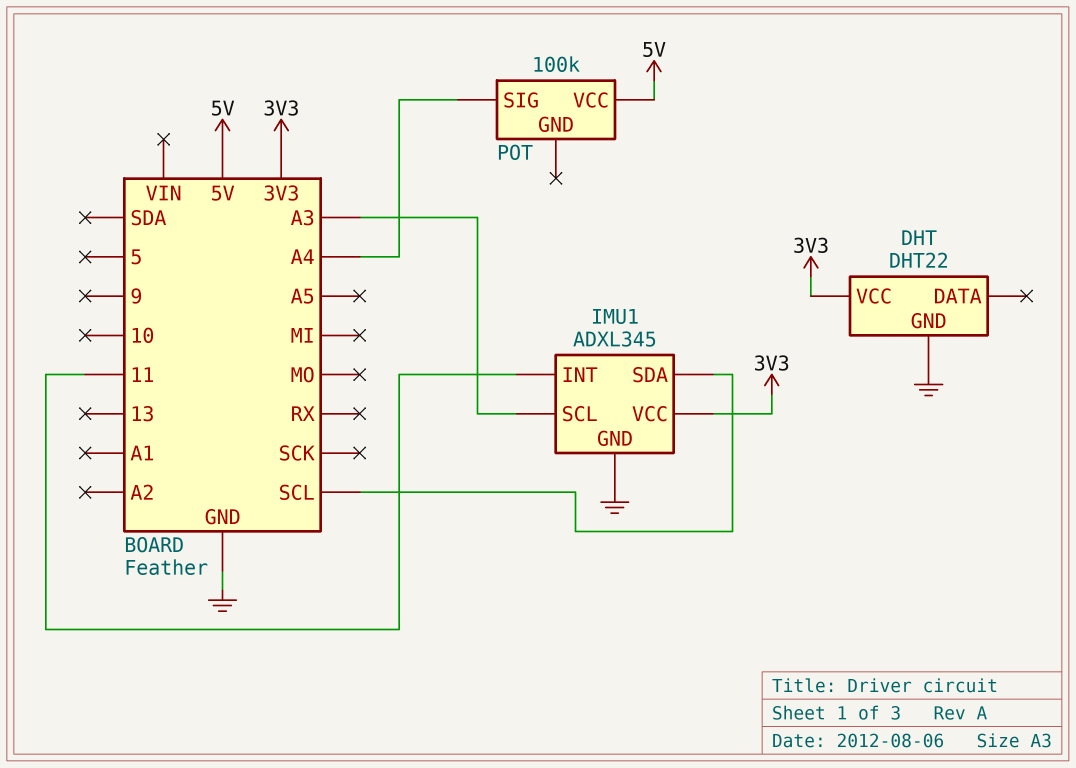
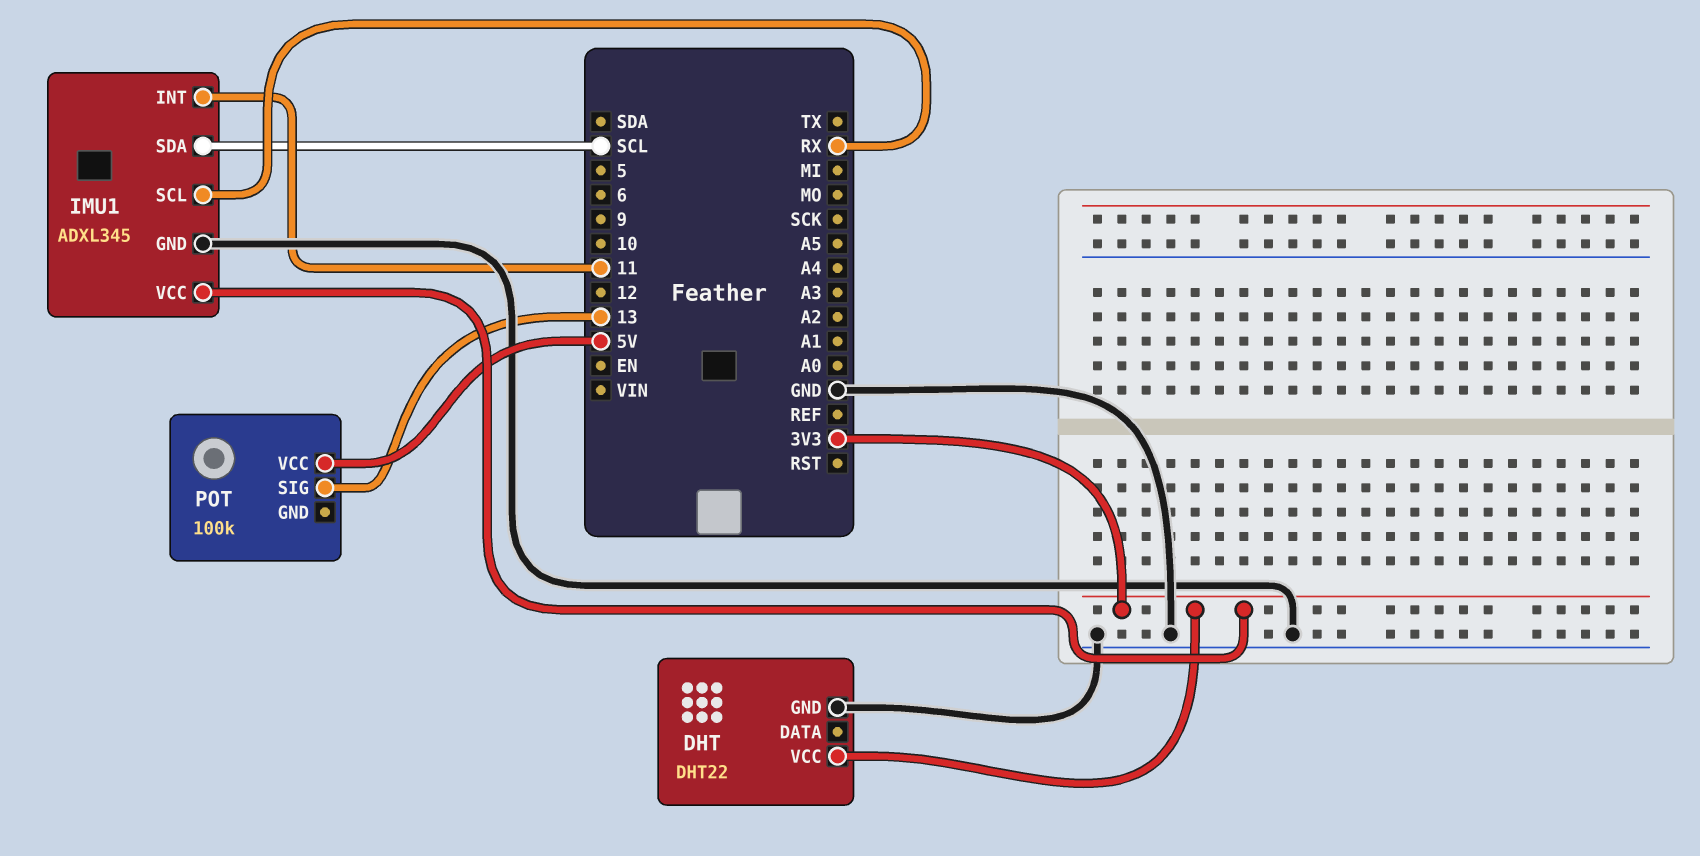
IMU1 pin SCL: A3 -> RX
POT pin SIG: A4 -> 13

